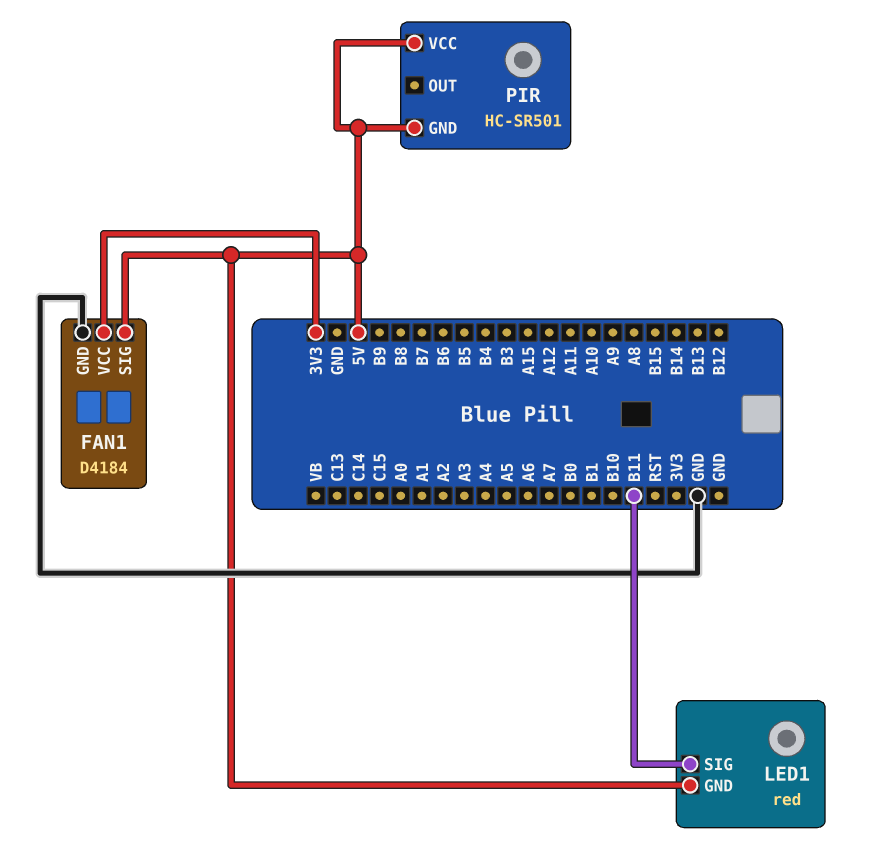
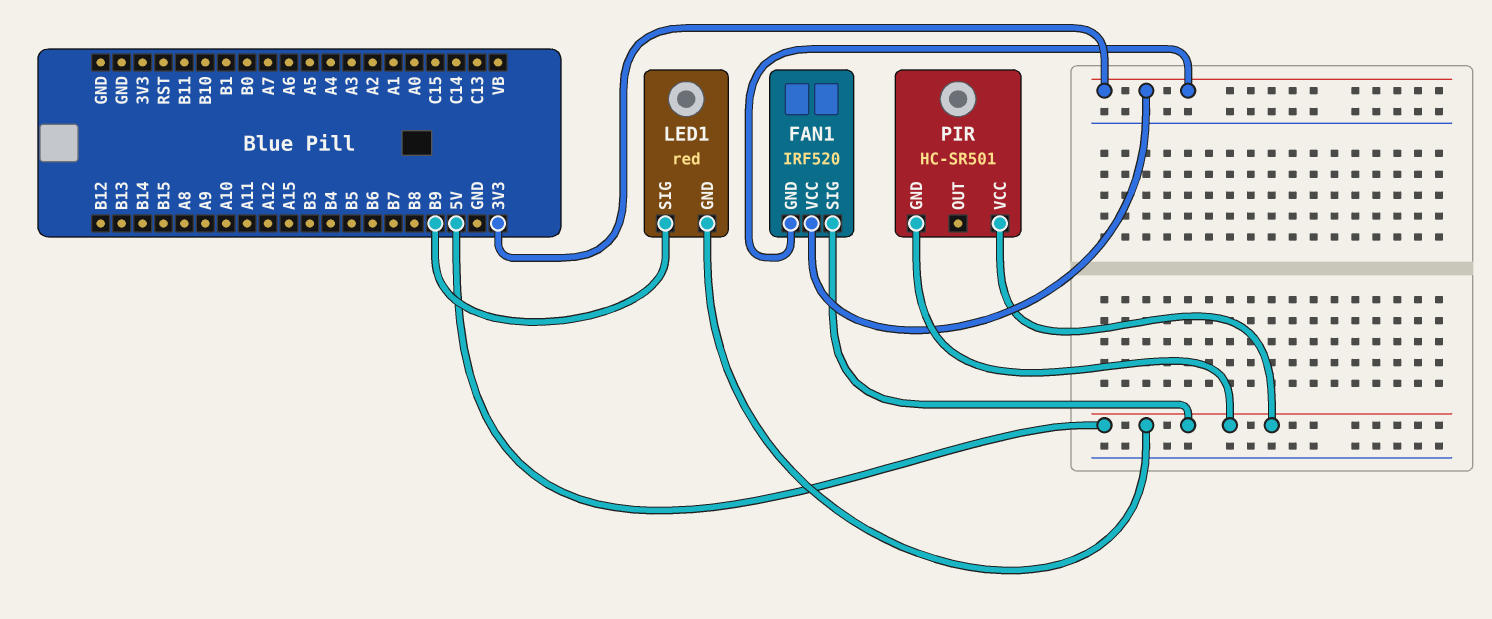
FAN1: D4184 -> IRF520
FAN1 pin GND: GND -> 3V3
LED1 pin SIG: B11 -> B9

